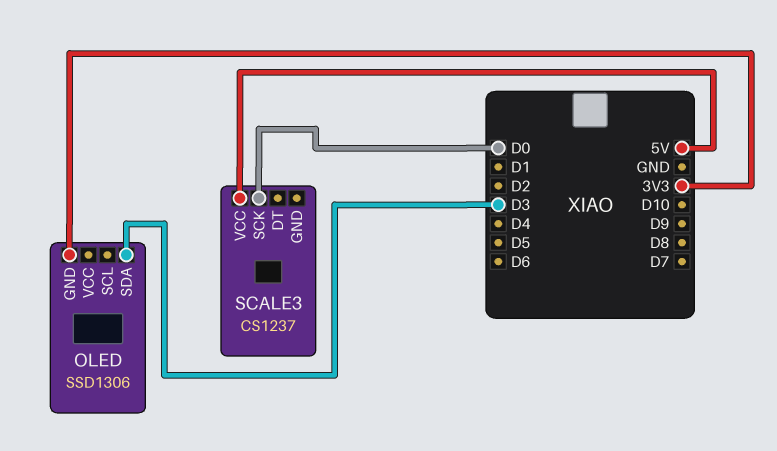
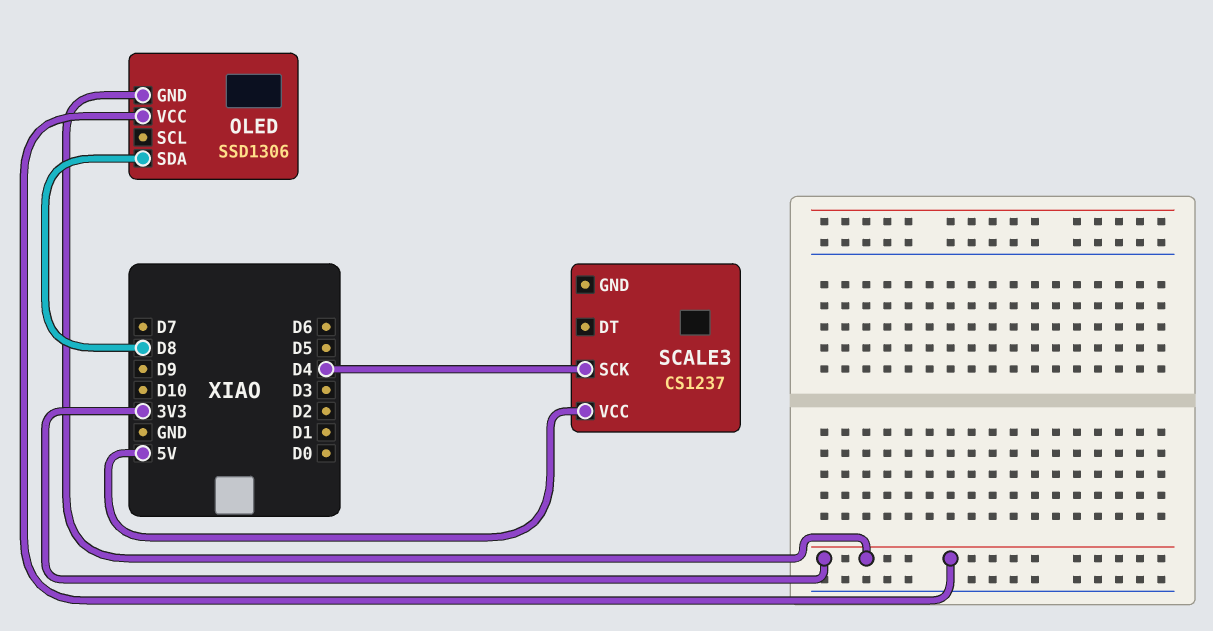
OLED pin SDA: D3 -> D8
OLED pin VCC: none -> 3V3
SCALE3 pin SCK: D0 -> D4

